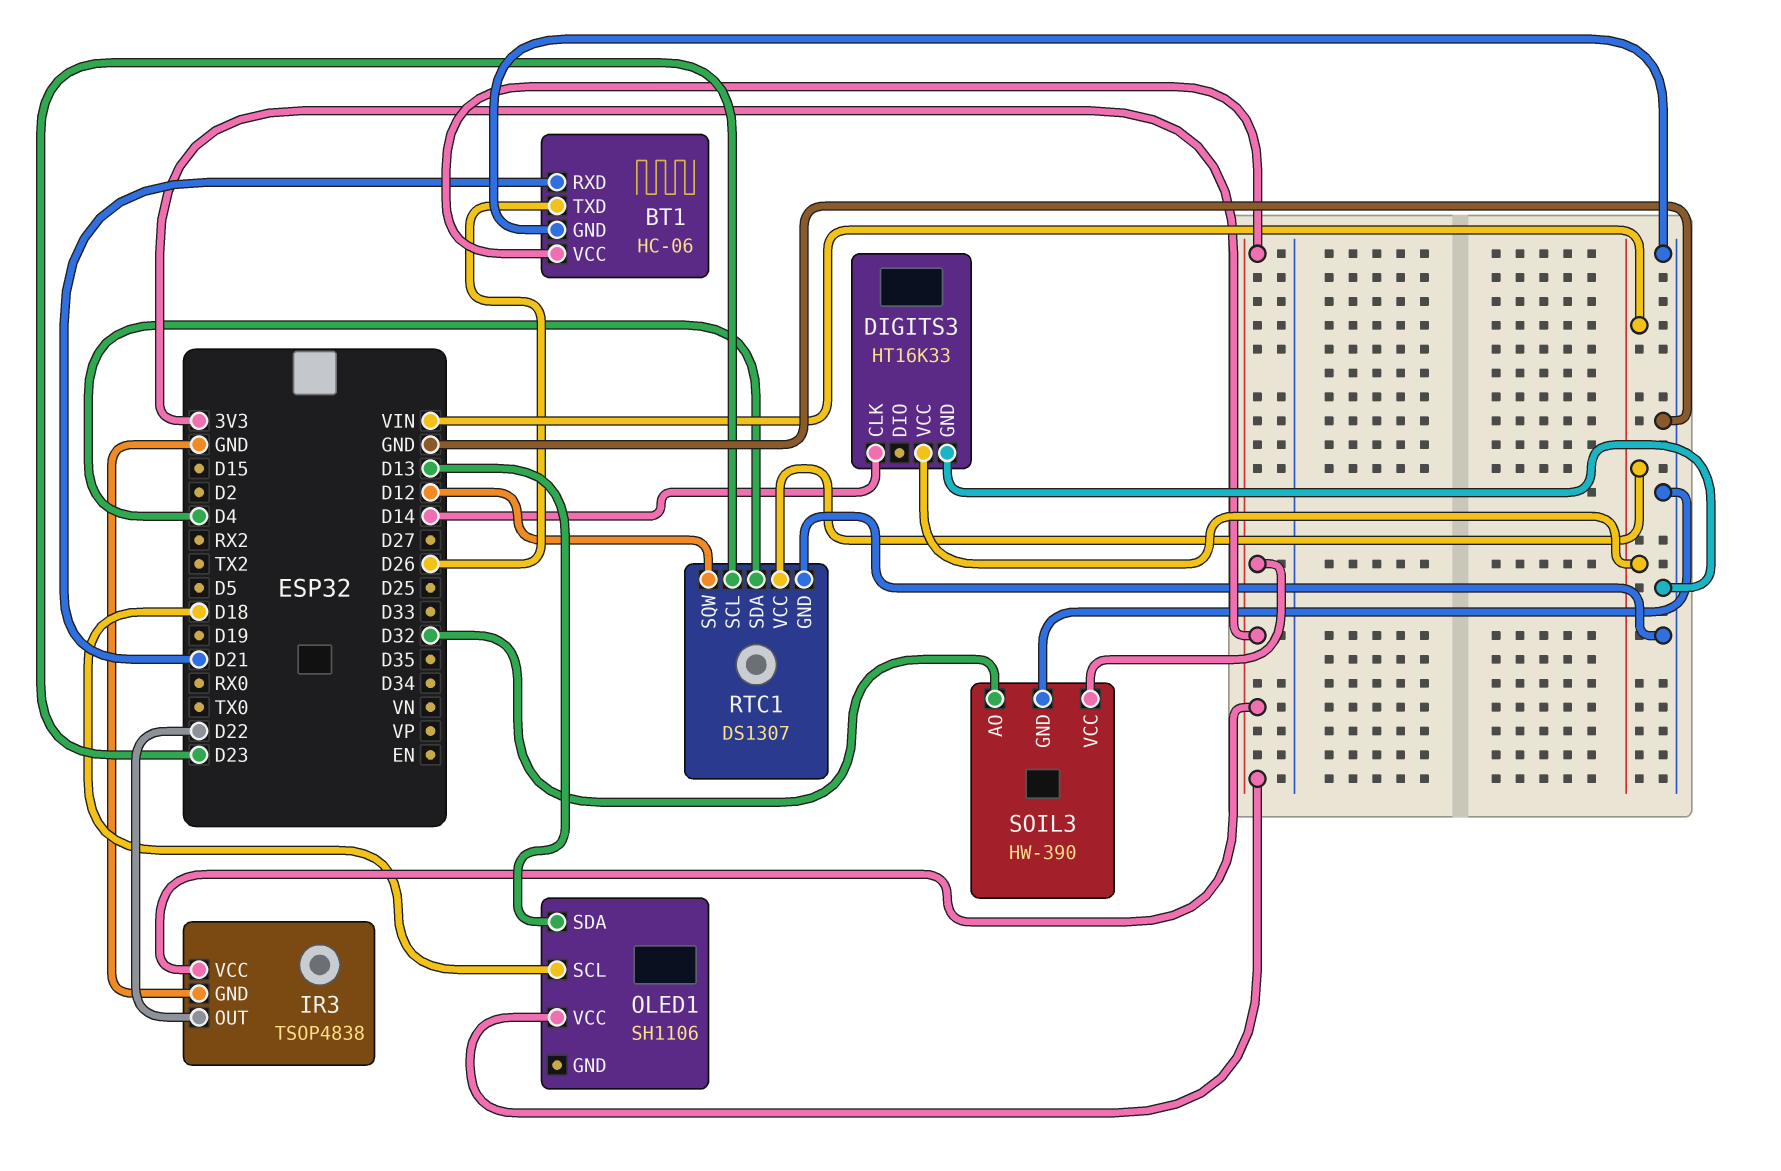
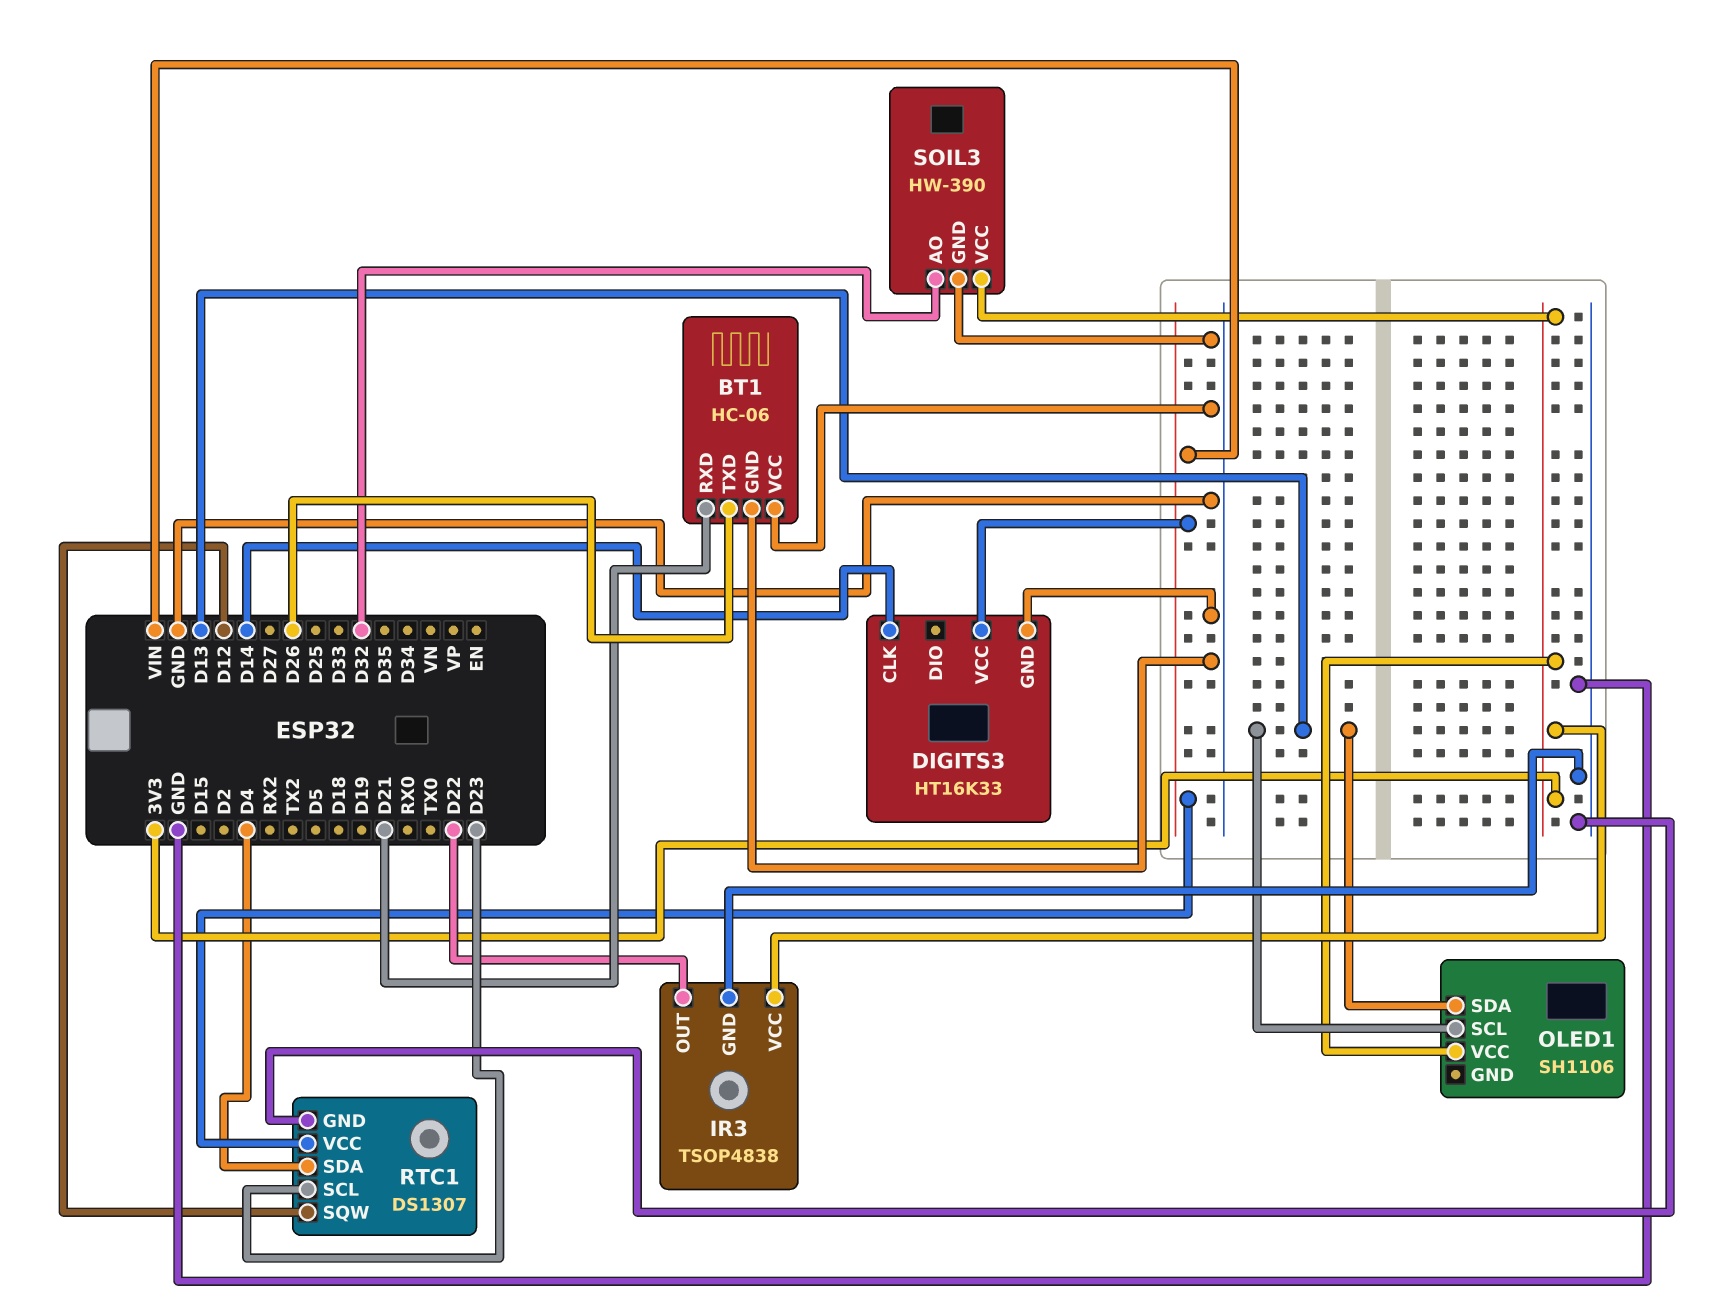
BT1 pin VCC: 3V3 -> GND
OLED1 pin SCL: D18 -> D13

